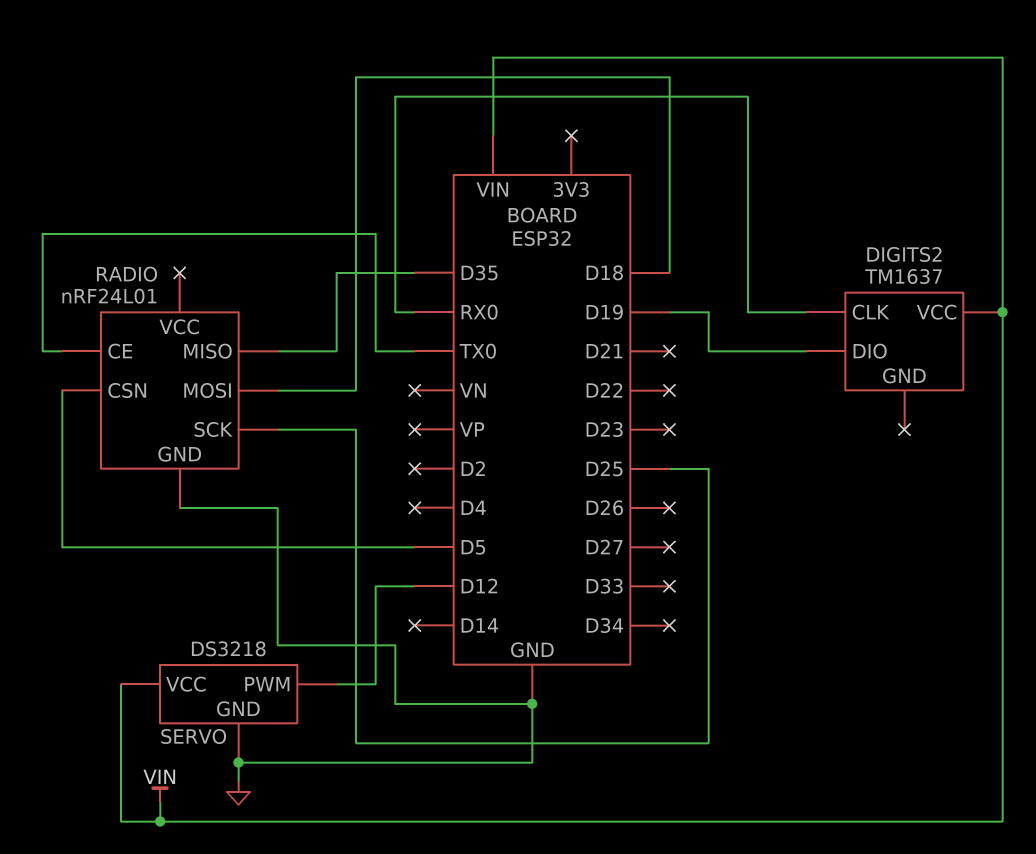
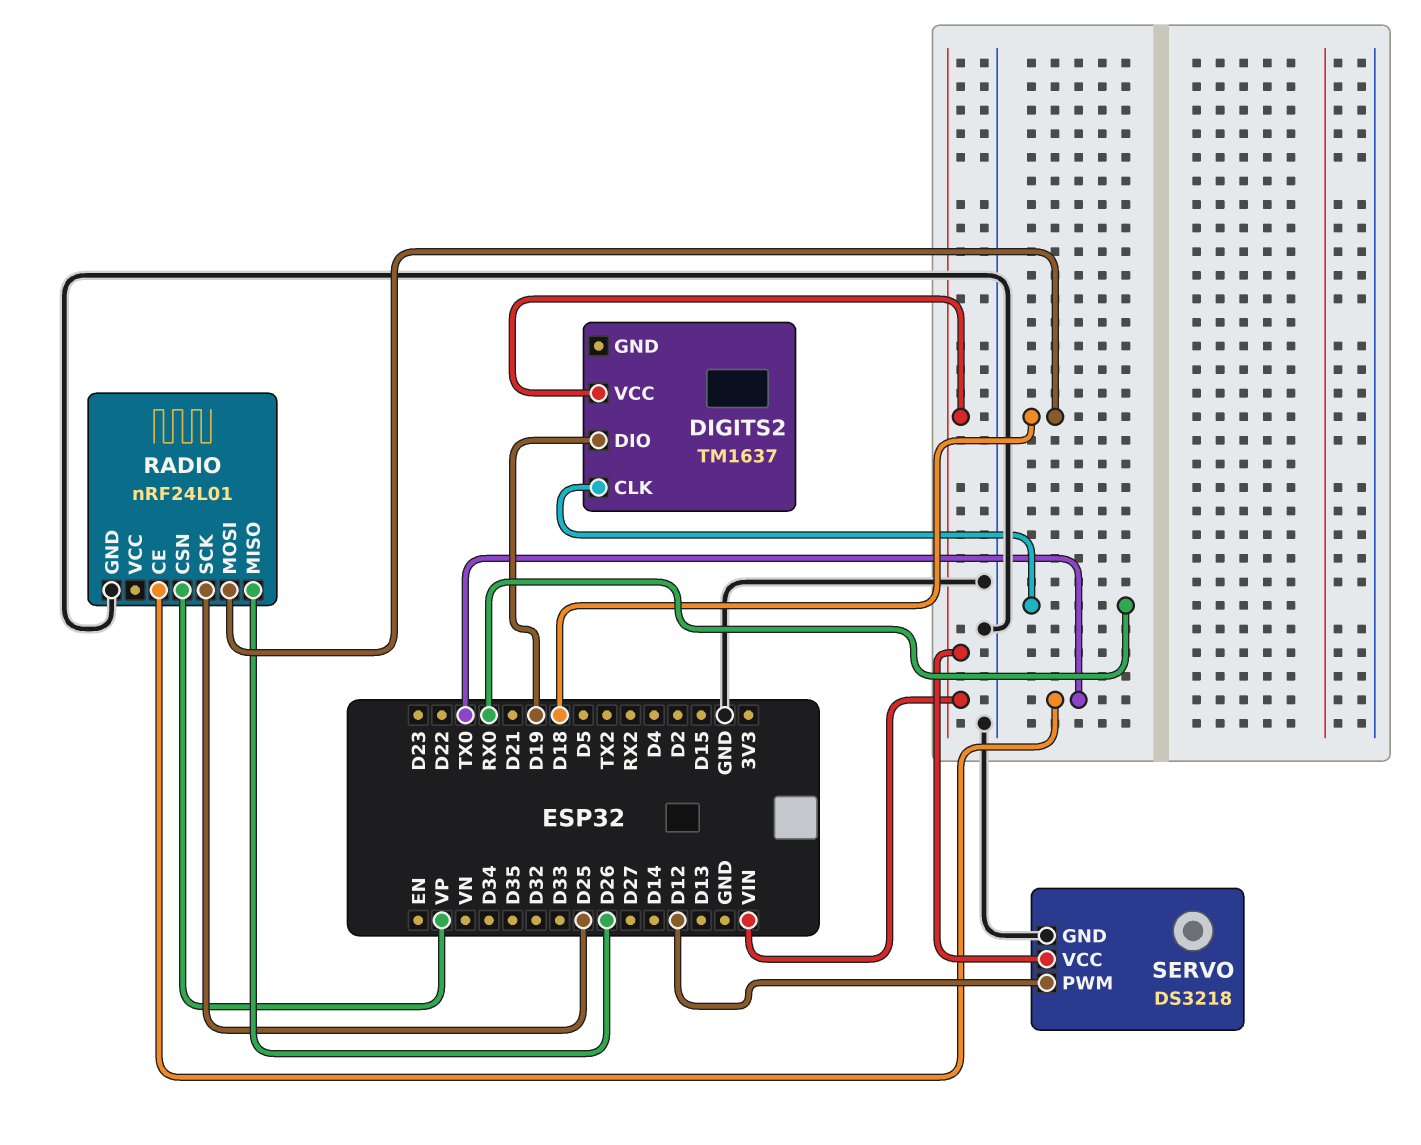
RADIO pin CSN: D5 -> VP
RADIO pin MISO: D35 -> D26

